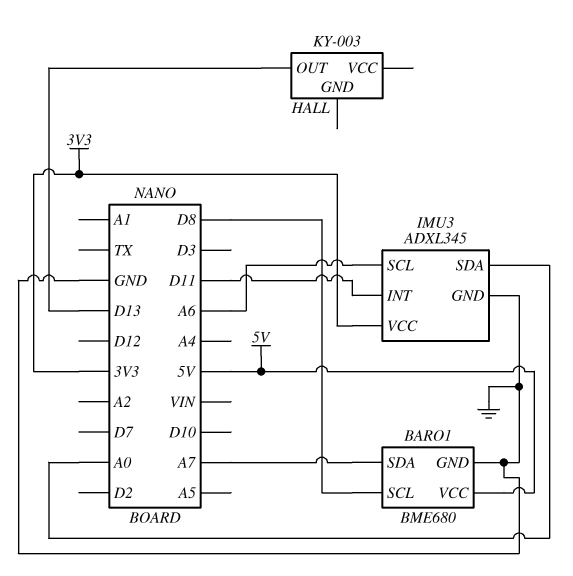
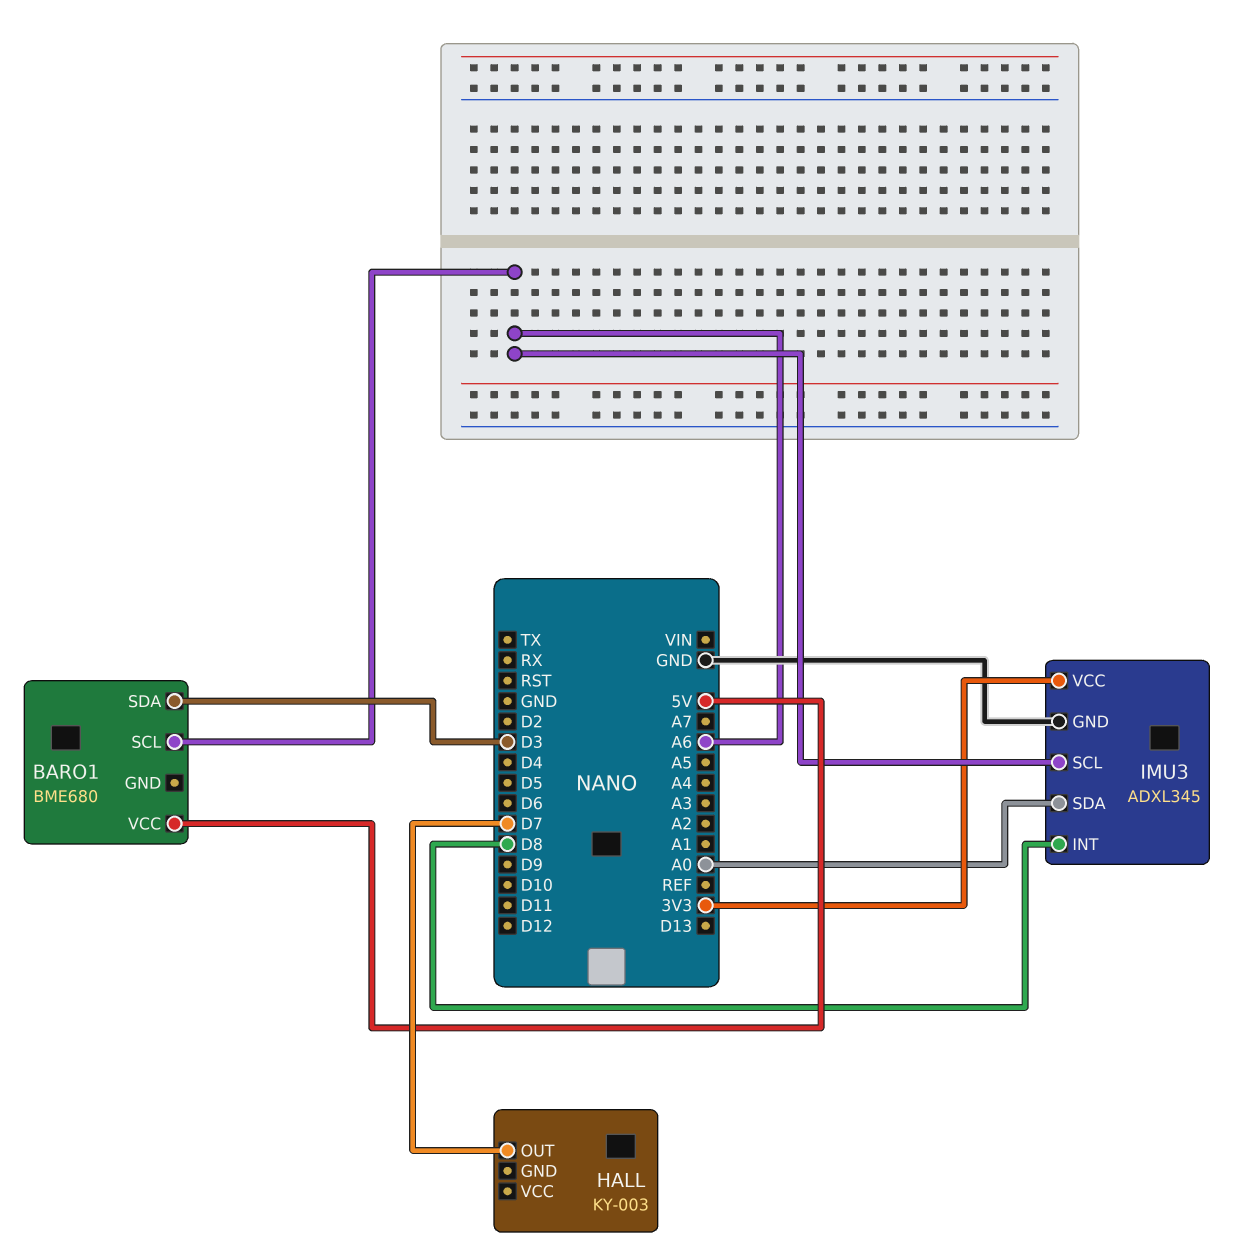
BARO1 pin GND: GND -> none
BARO1 pin SCL: D8 -> A6
BARO1 pin SDA: A7 -> D3
HALL pin OUT: D13 -> D7
IMU3 pin INT: D11 -> D8

